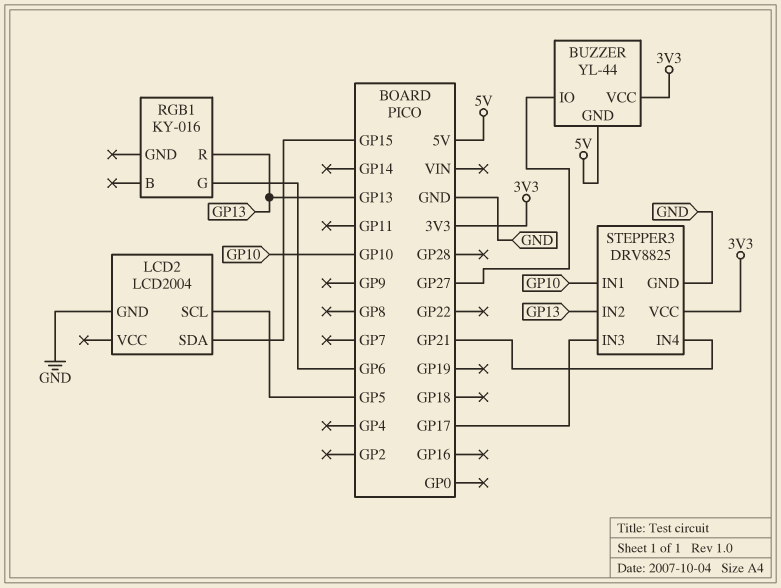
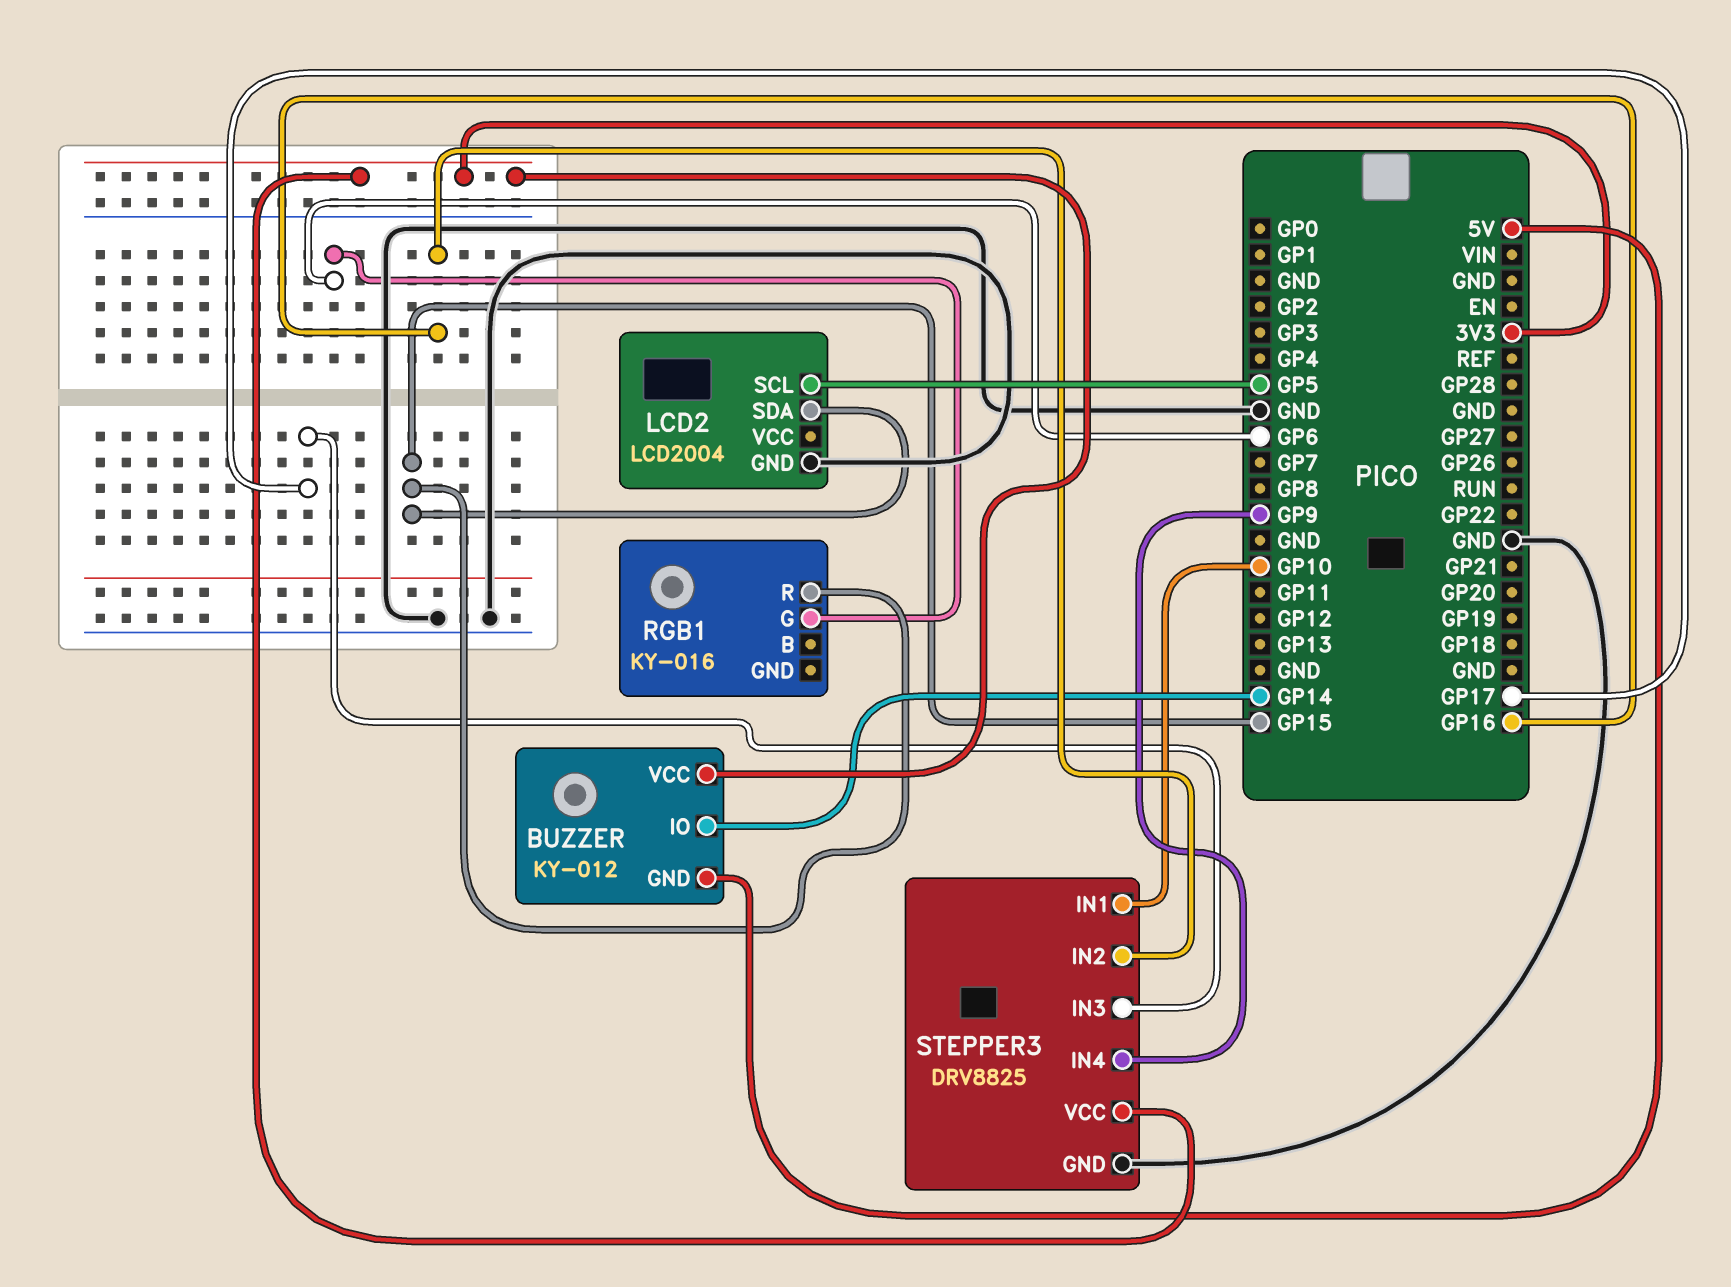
BUZZER: YL-44 -> KY-012
BUZZER pin IO: GP27 -> GP14
RGB1 pin R: GP13 -> GP15
STEPPER3 pin IN2: GP13 -> GP16
STEPPER3 pin IN4: GP21 -> GP9

